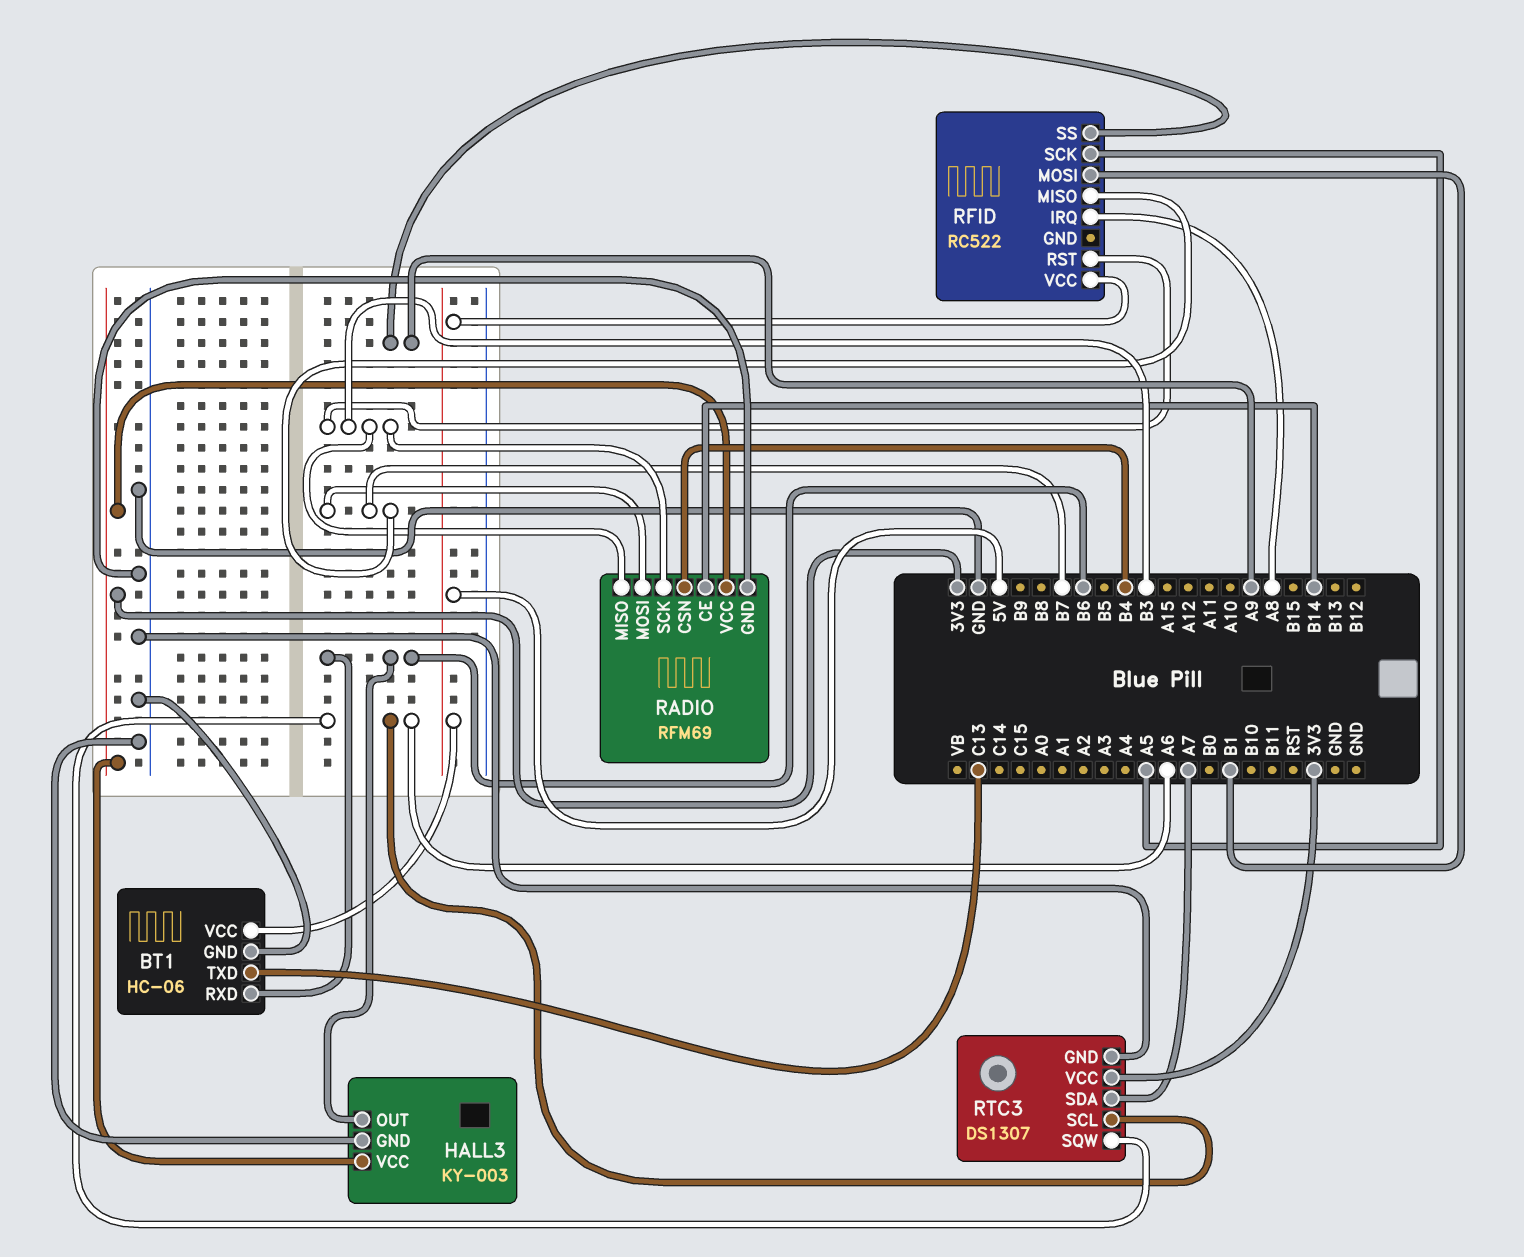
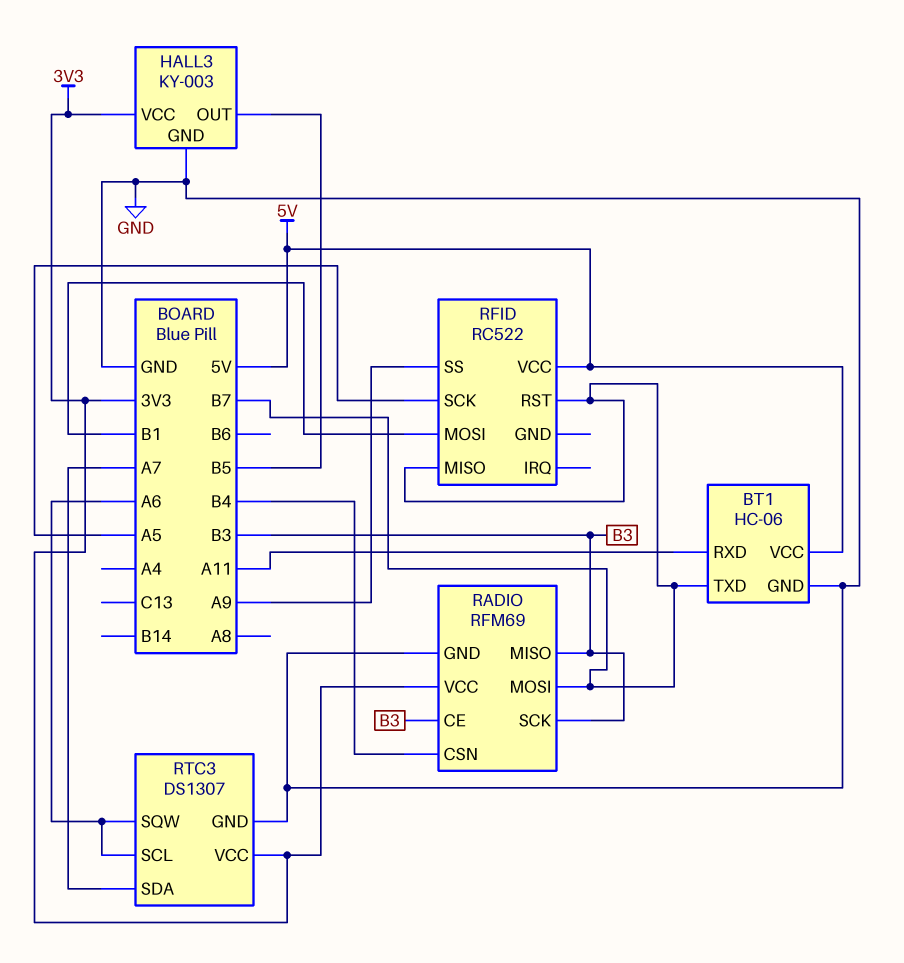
BT1 pin RXD: B6 -> A11
BT1 pin TXD: C13 -> B7
HALL3 pin OUT: B6 -> B5
RADIO pin CE: B14 -> B3
RFID pin IRQ: A8 -> none
RFID pin RST: B3 -> B7

